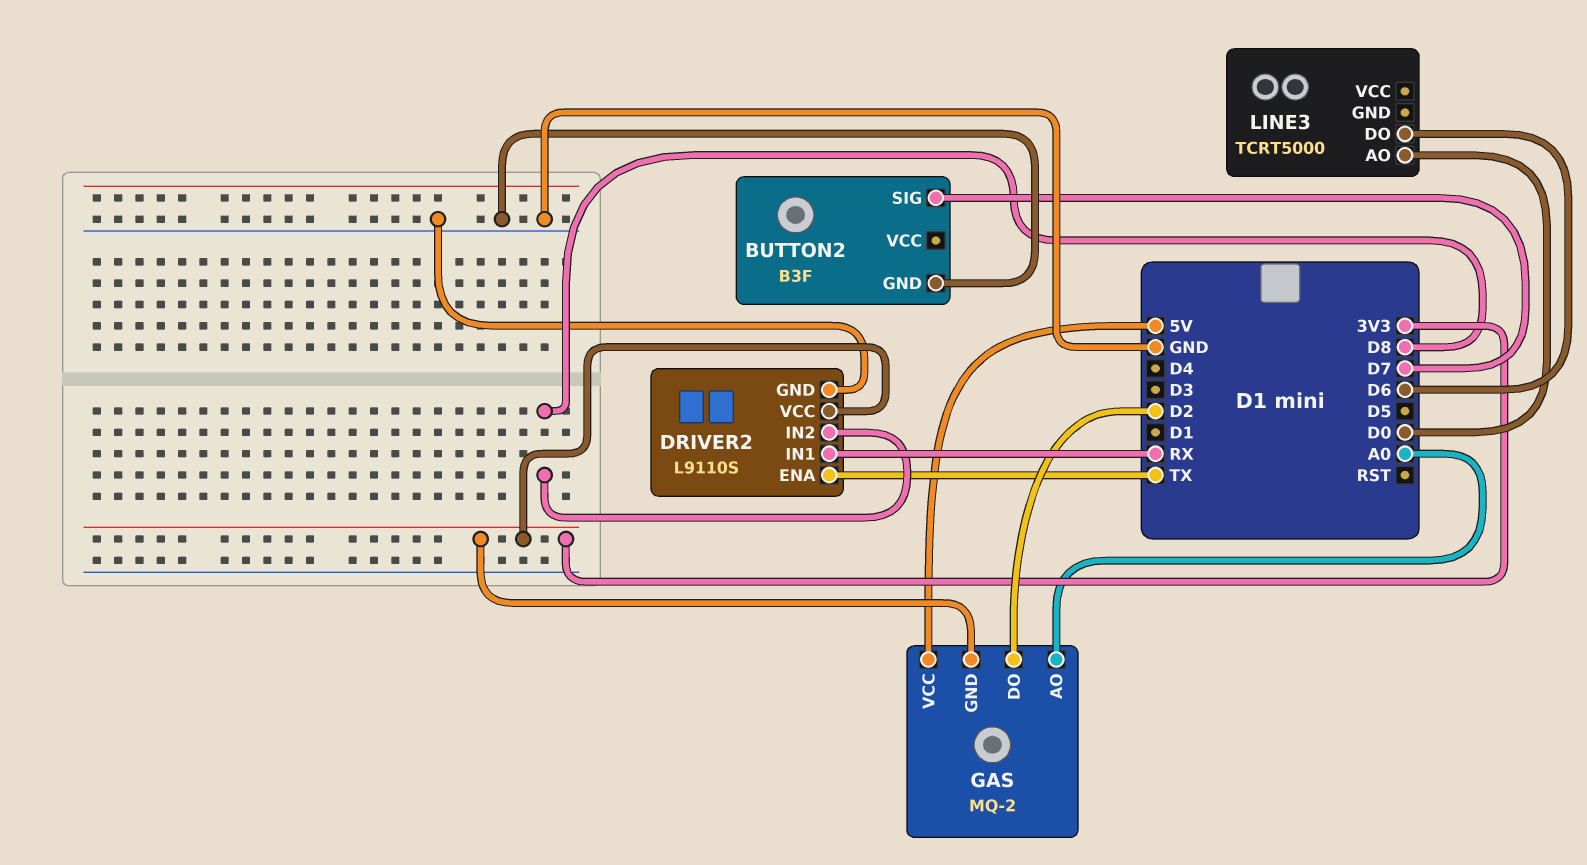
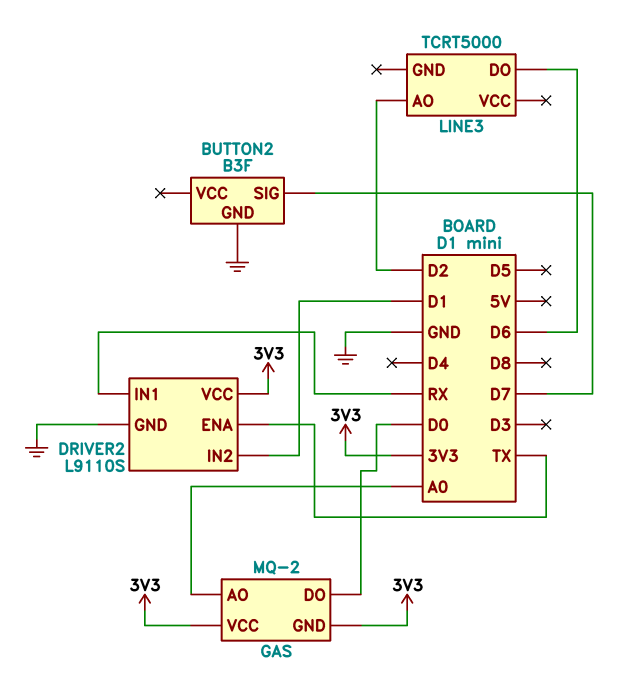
DRIVER2 pin IN2: D8 -> D1
GAS pin DO: D2 -> D0
GAS pin VCC: 5V -> 3V3
LINE3 pin AO: D0 -> D2

